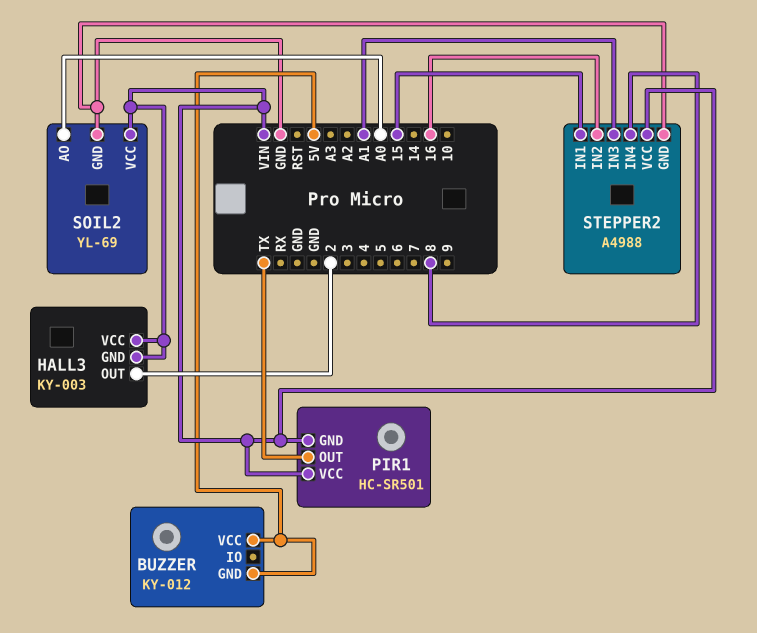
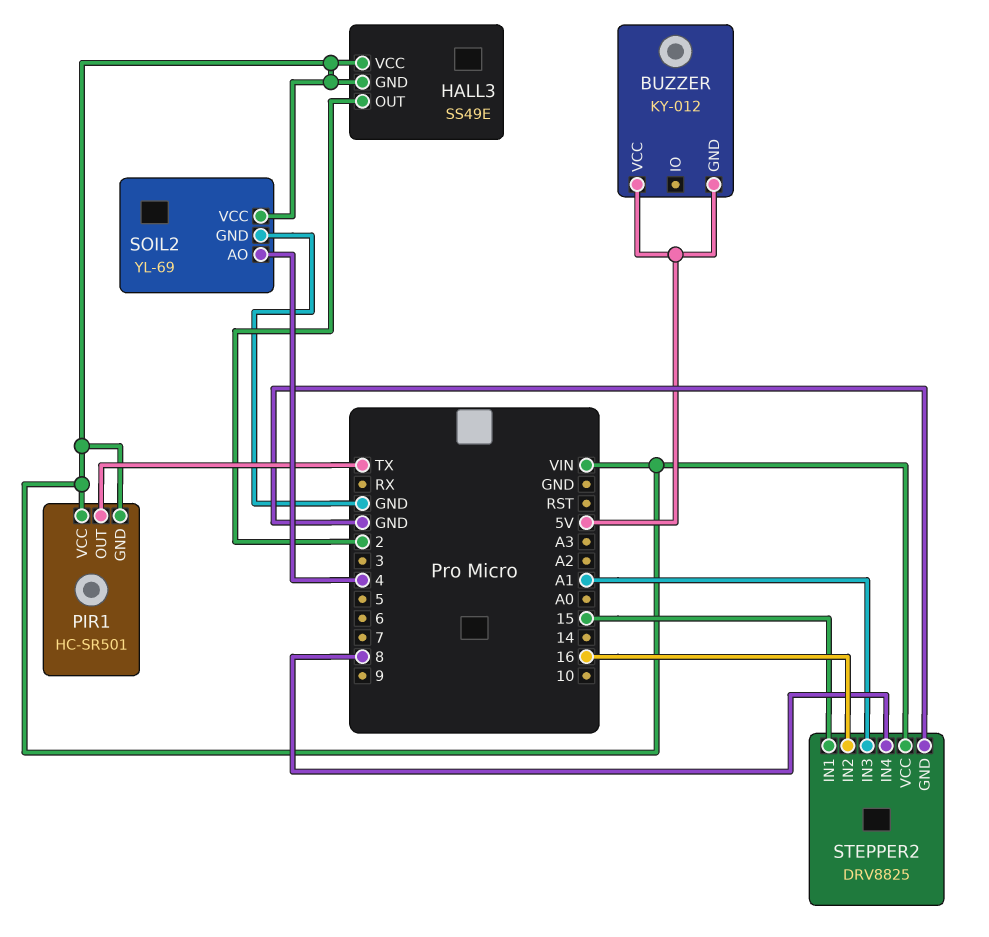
HALL3: KY-003 -> SS49E
SOIL2 pin AO: A0 -> 4
STEPPER2: A4988 -> DRV8825

